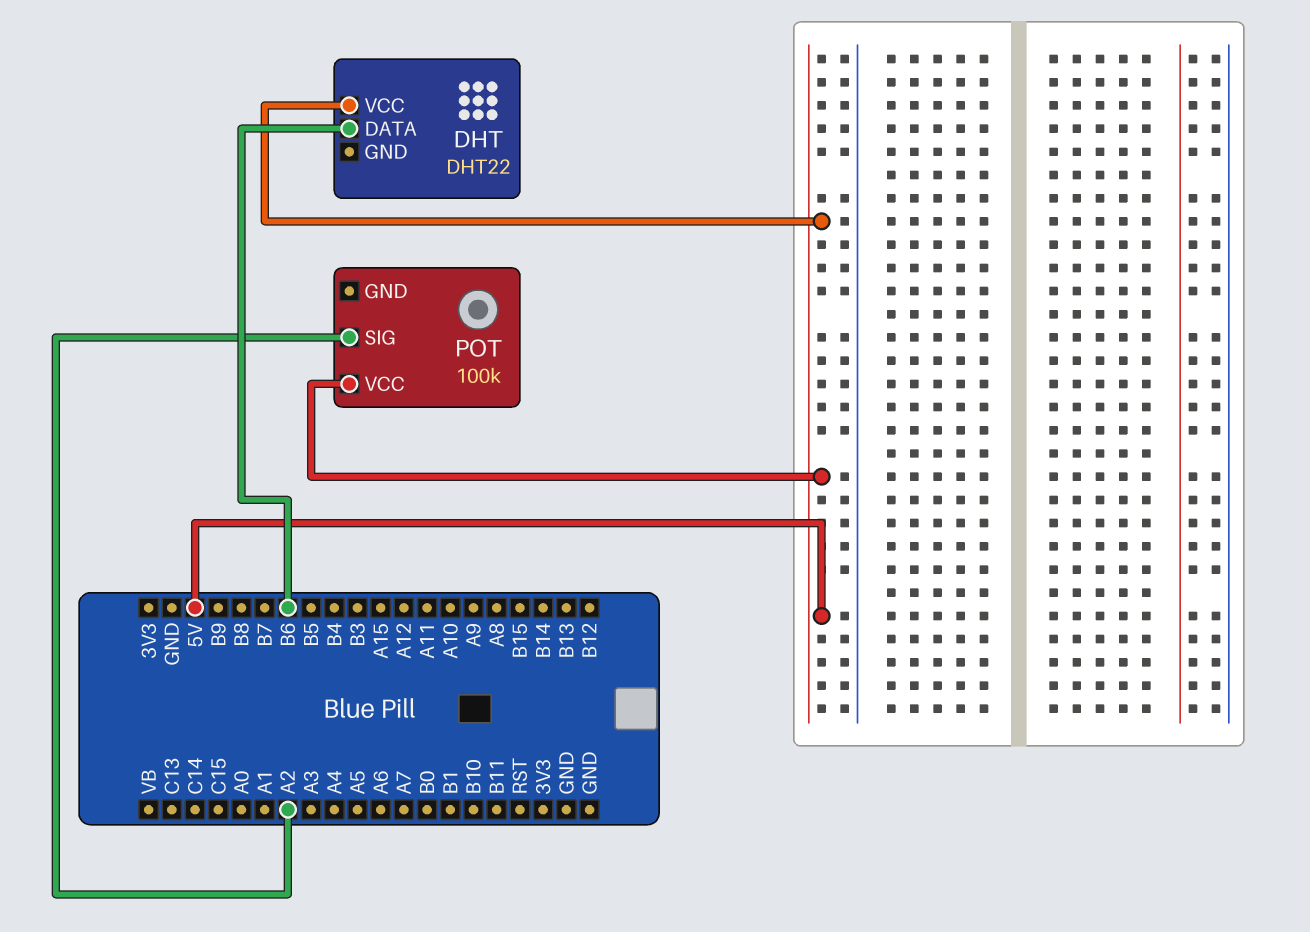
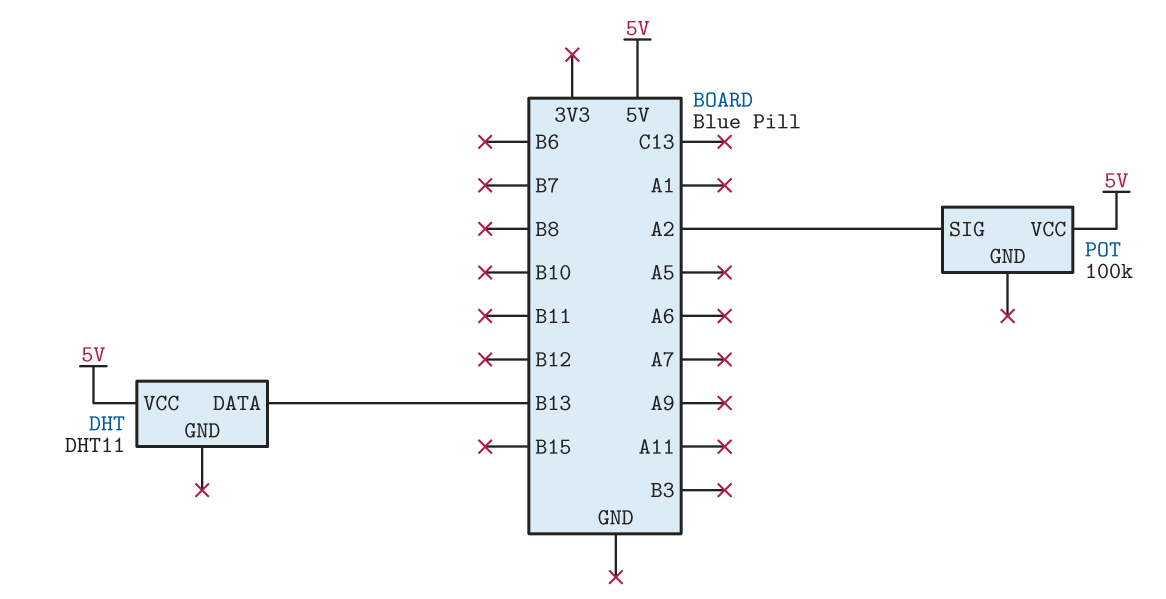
DHT: DHT22 -> DHT11
DHT pin DATA: B6 -> B13

